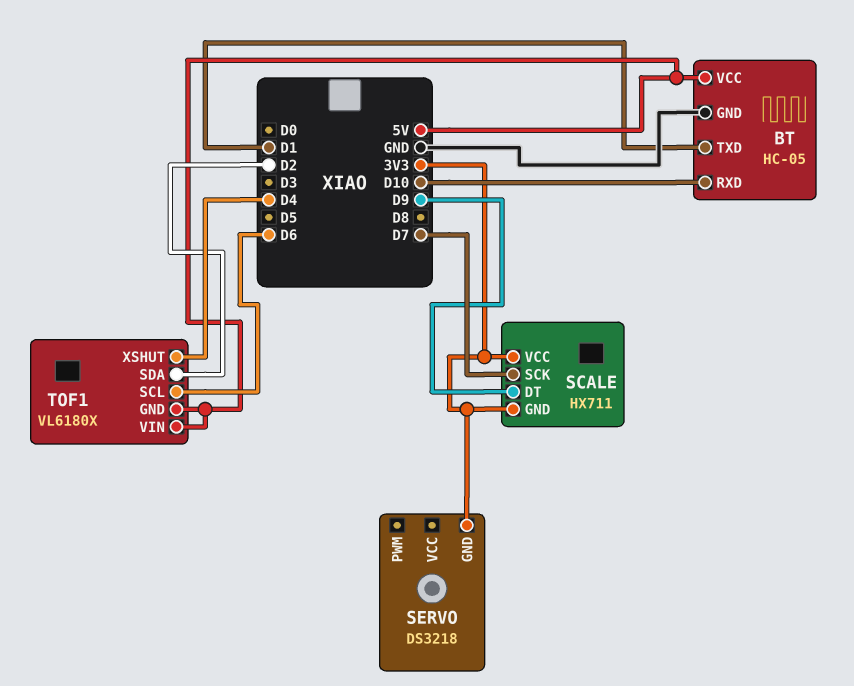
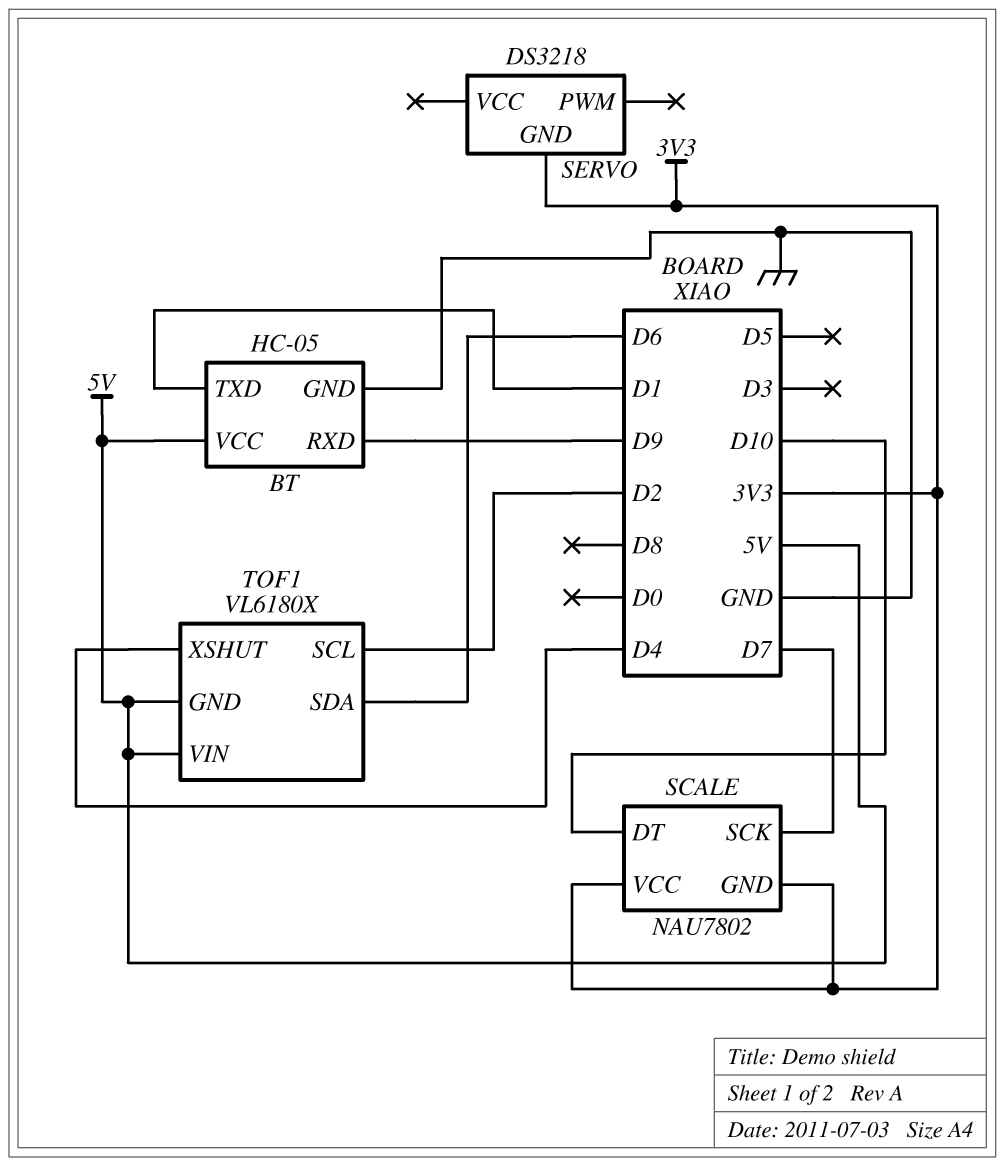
BT pin RXD: D10 -> D9
SCALE: HX711 -> NAU7802
SCALE pin DT: D9 -> D10
TOF1 pin SCL: D6 -> D2
TOF1 pin SDA: D2 -> D6

